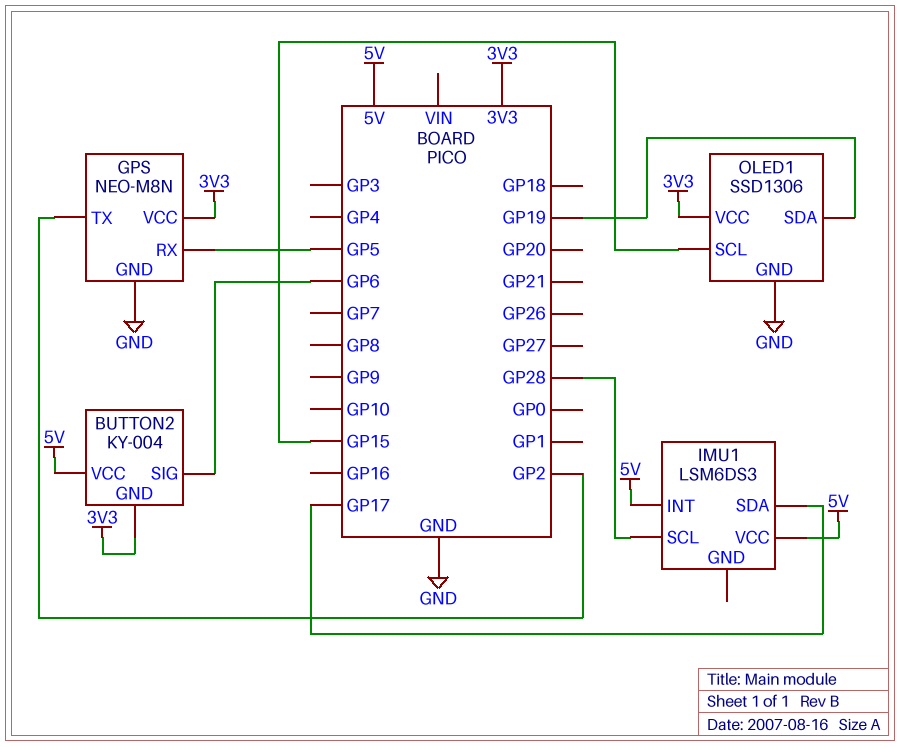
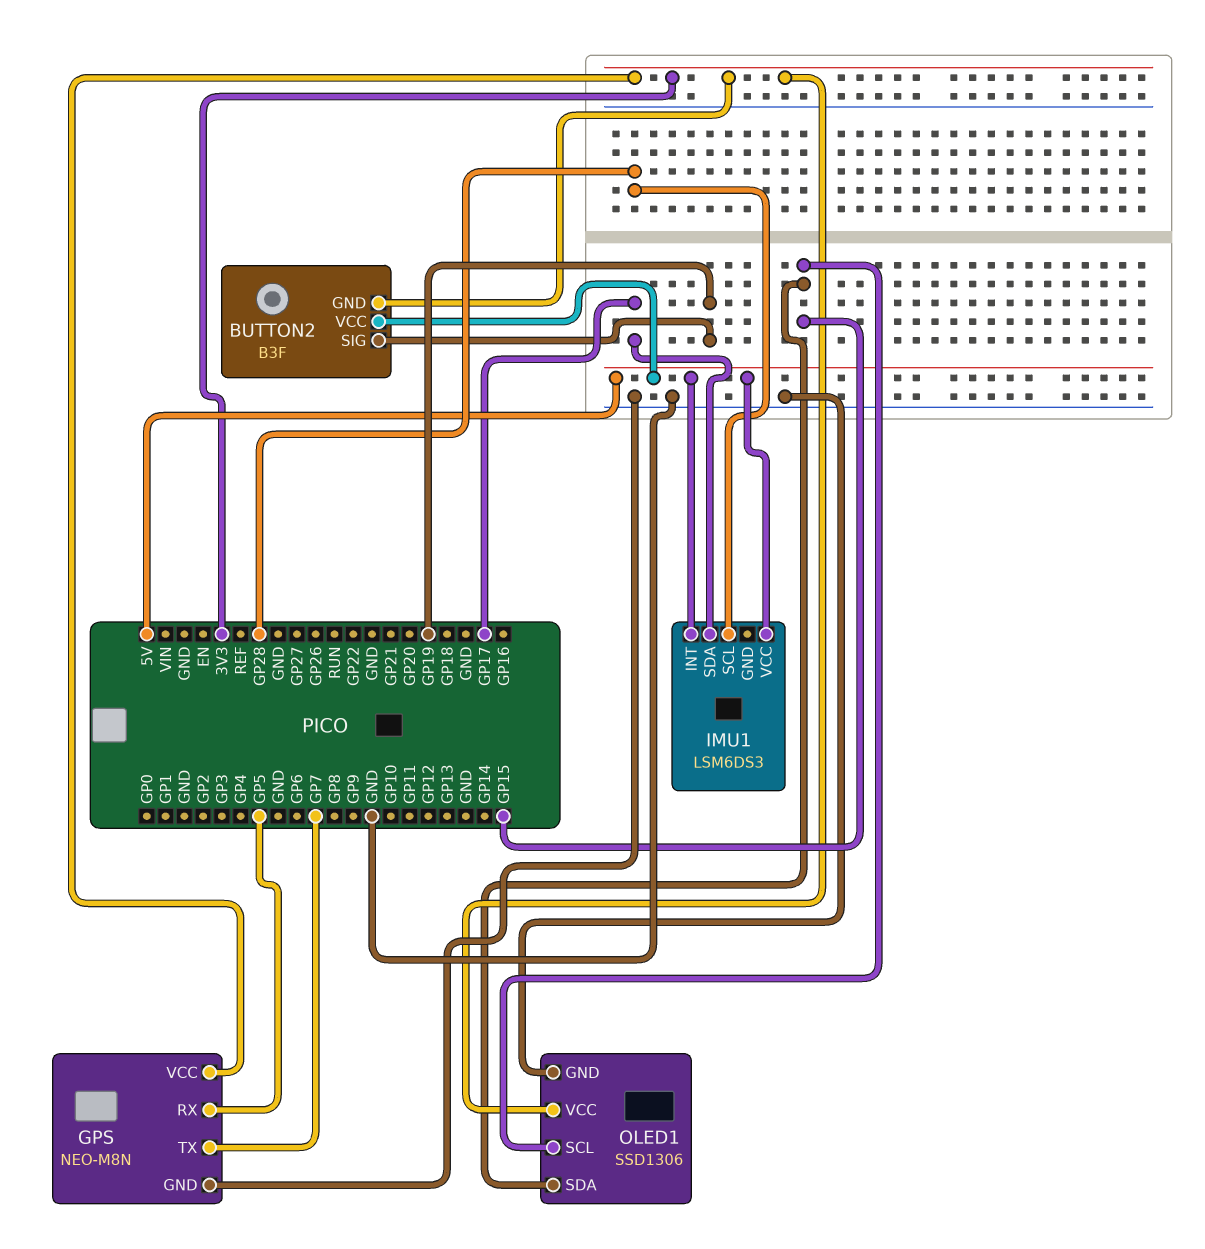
BUTTON2: KY-004 -> B3F
BUTTON2 pin SIG: GP6 -> GP19
GPS pin TX: GP2 -> GP7
OLED1 pin SDA: GP19 -> GP15

